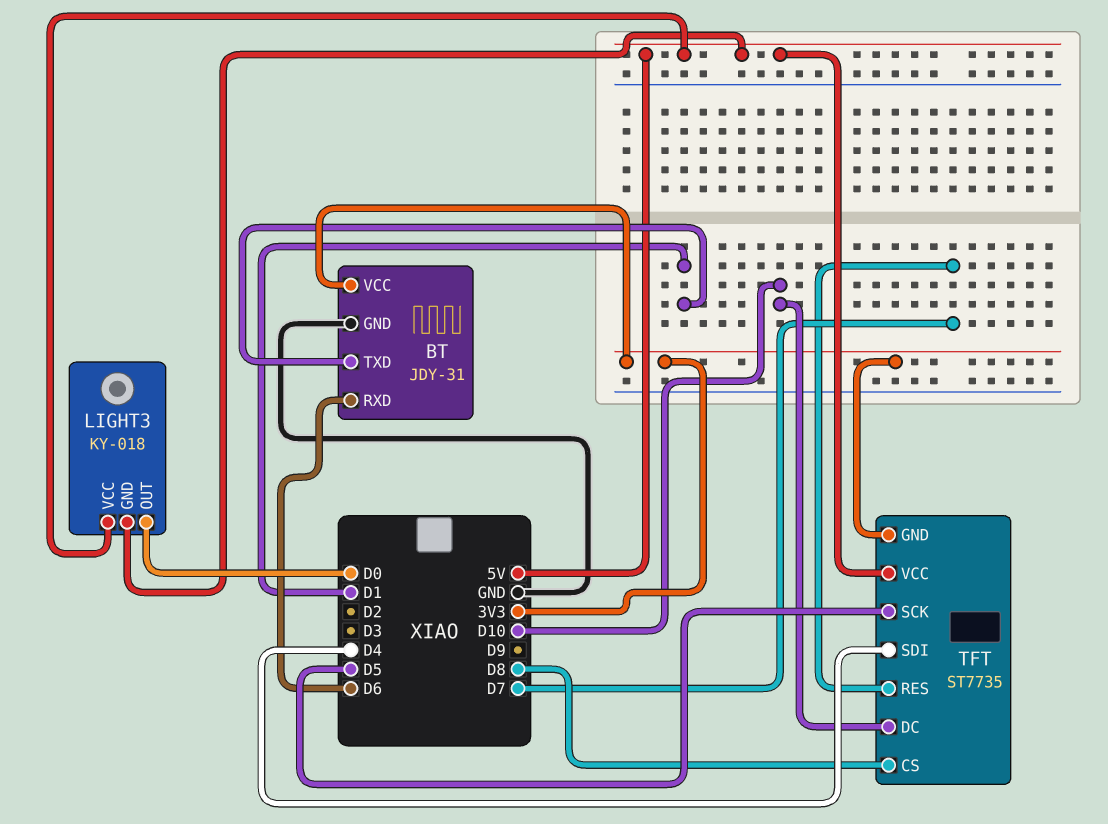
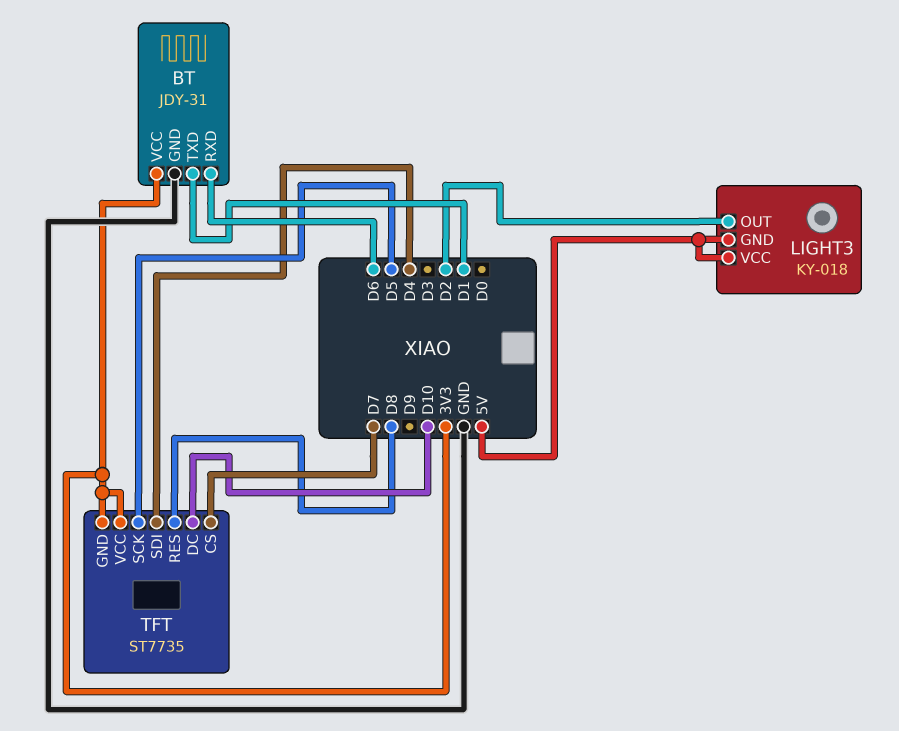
LIGHT3 pin OUT: D0 -> D2
TFT pin CS: D8 -> D7
TFT pin RES: D7 -> D8
TFT pin VCC: 5V -> 3V3

